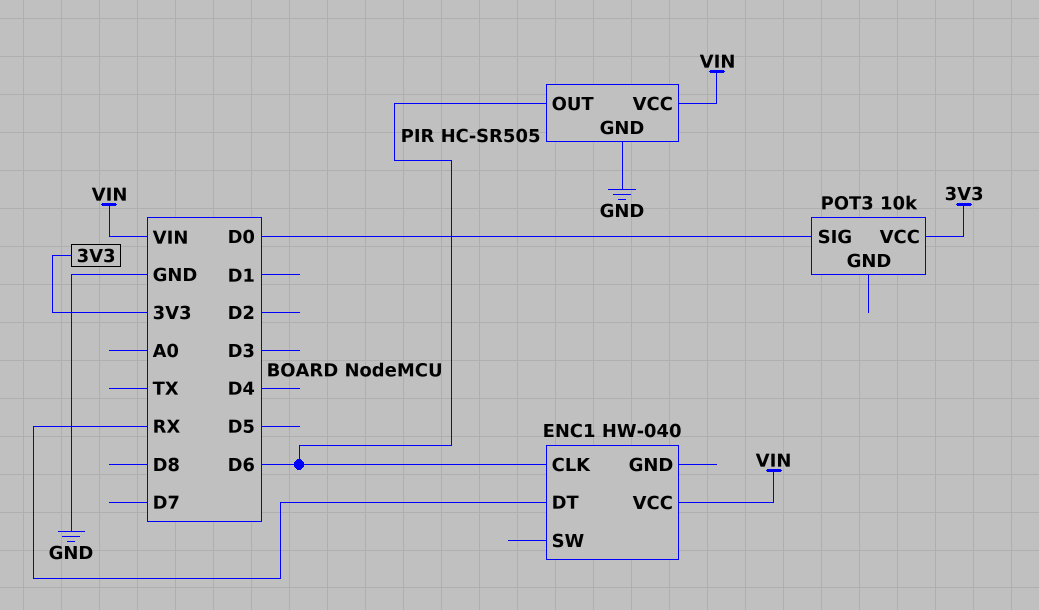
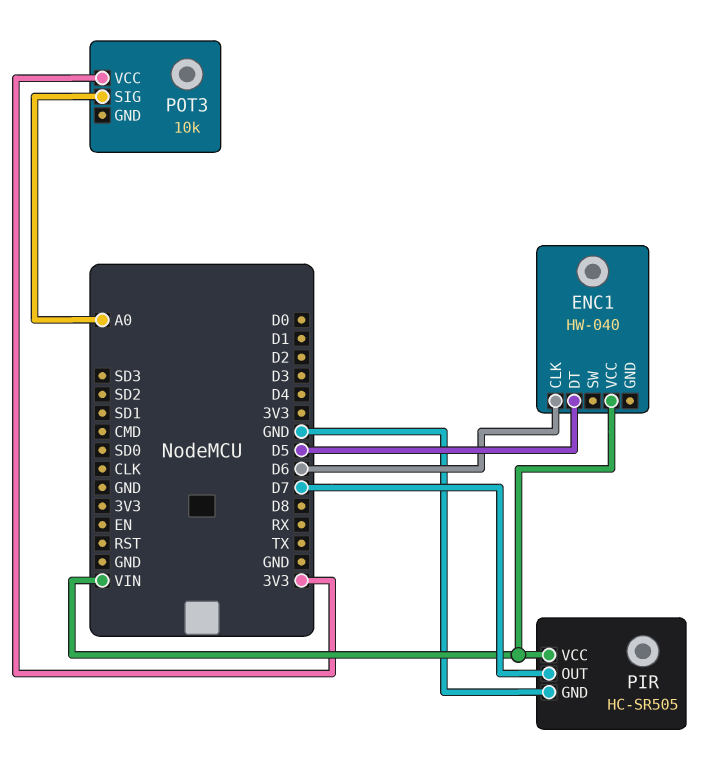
ENC1 pin DT: RX -> D5
PIR pin OUT: D6 -> D7
POT3 pin SIG: D0 -> A0

